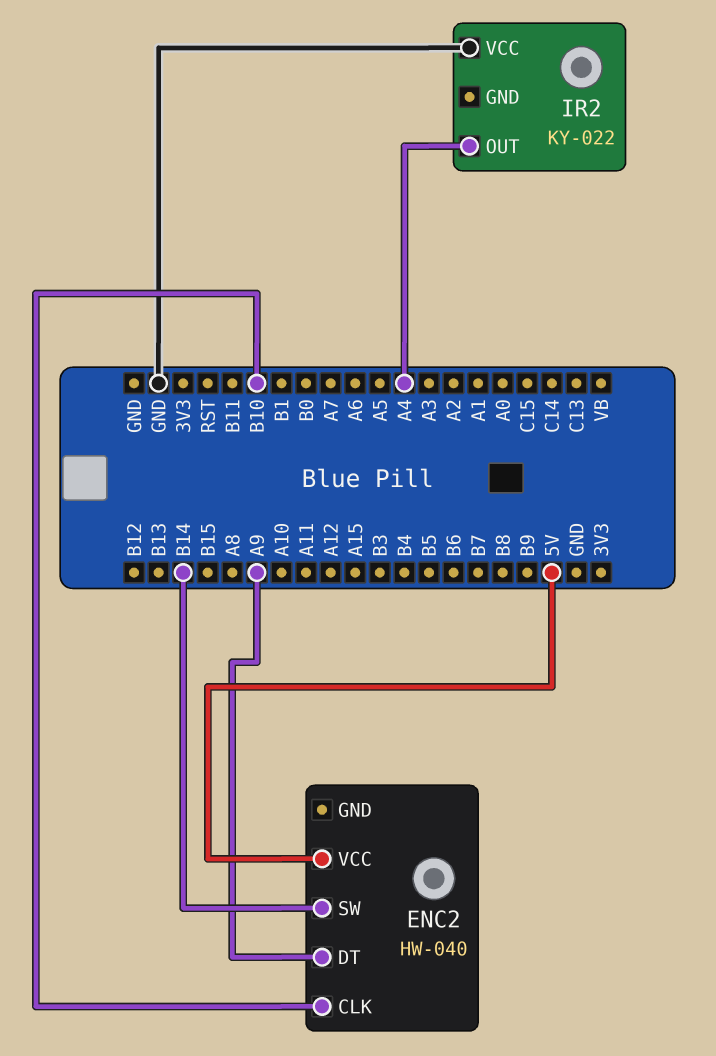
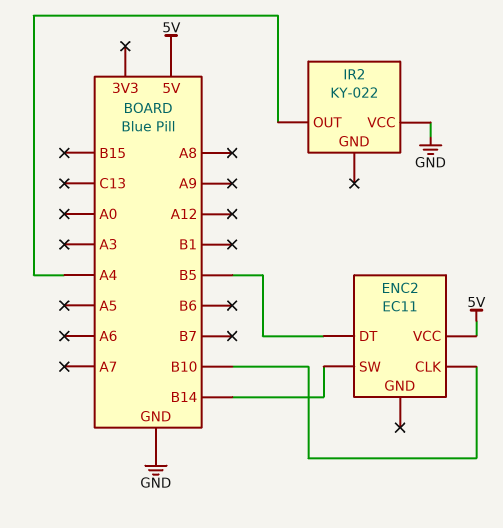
ENC2: HW-040 -> EC11
ENC2 pin DT: A9 -> B5

